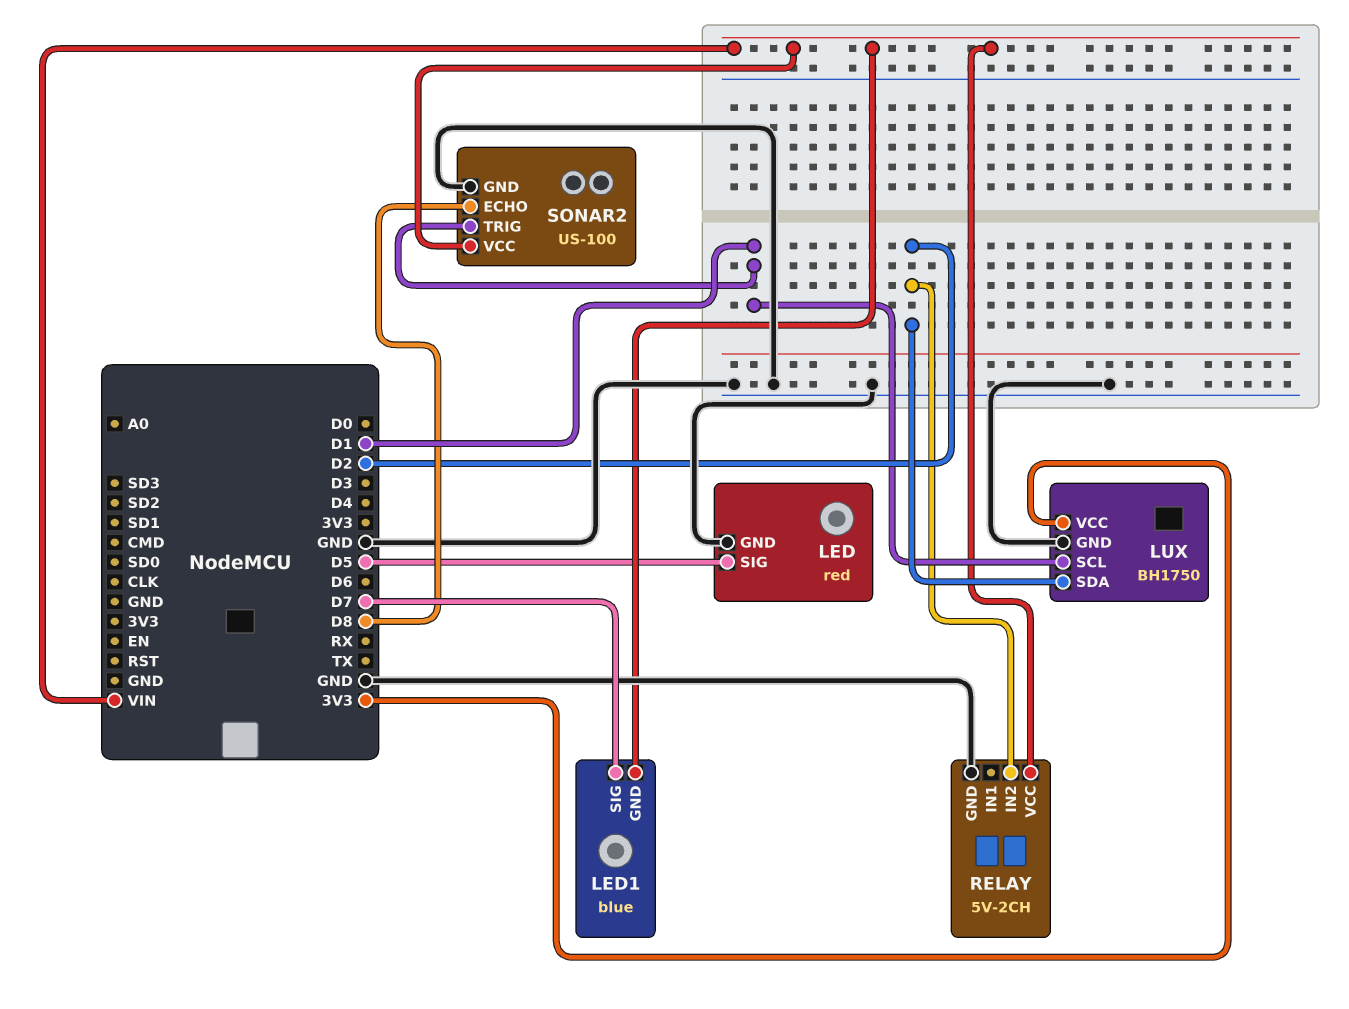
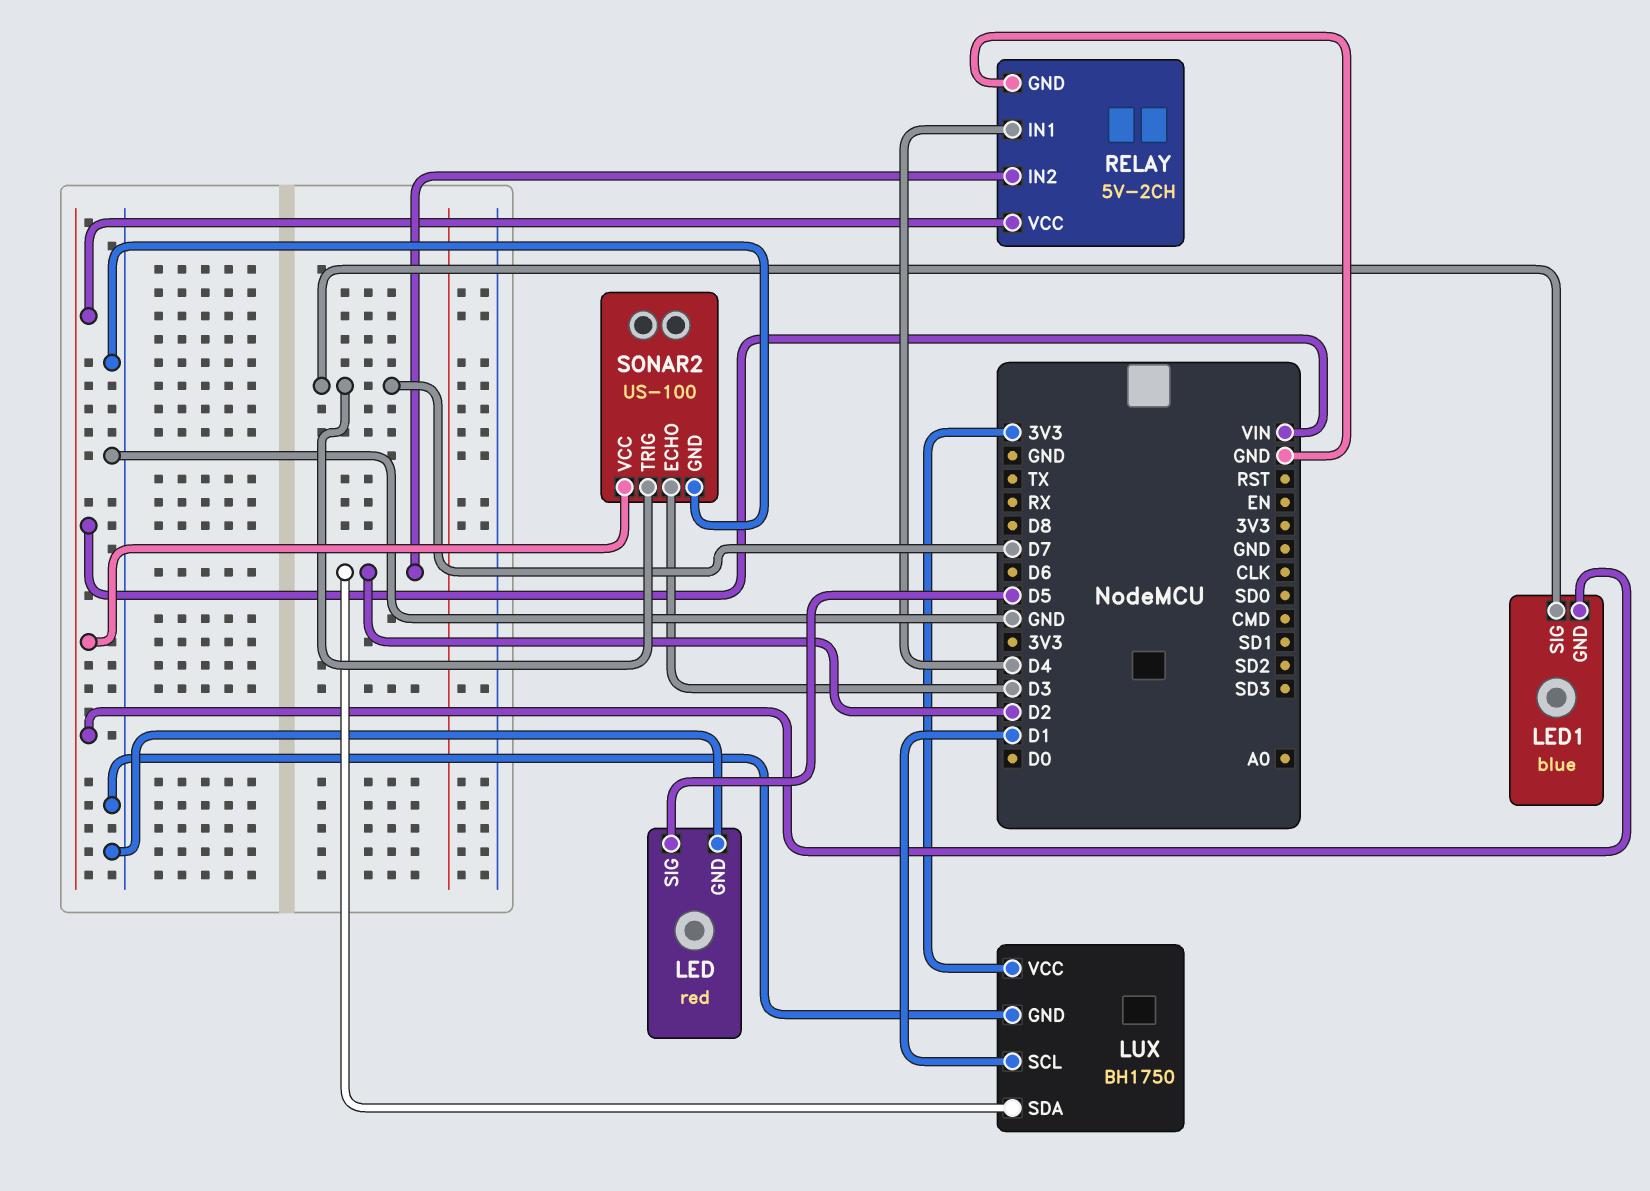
RELAY pin IN1: none -> D4
SONAR2 pin ECHO: D8 -> D3
SONAR2 pin TRIG: D1 -> D7

